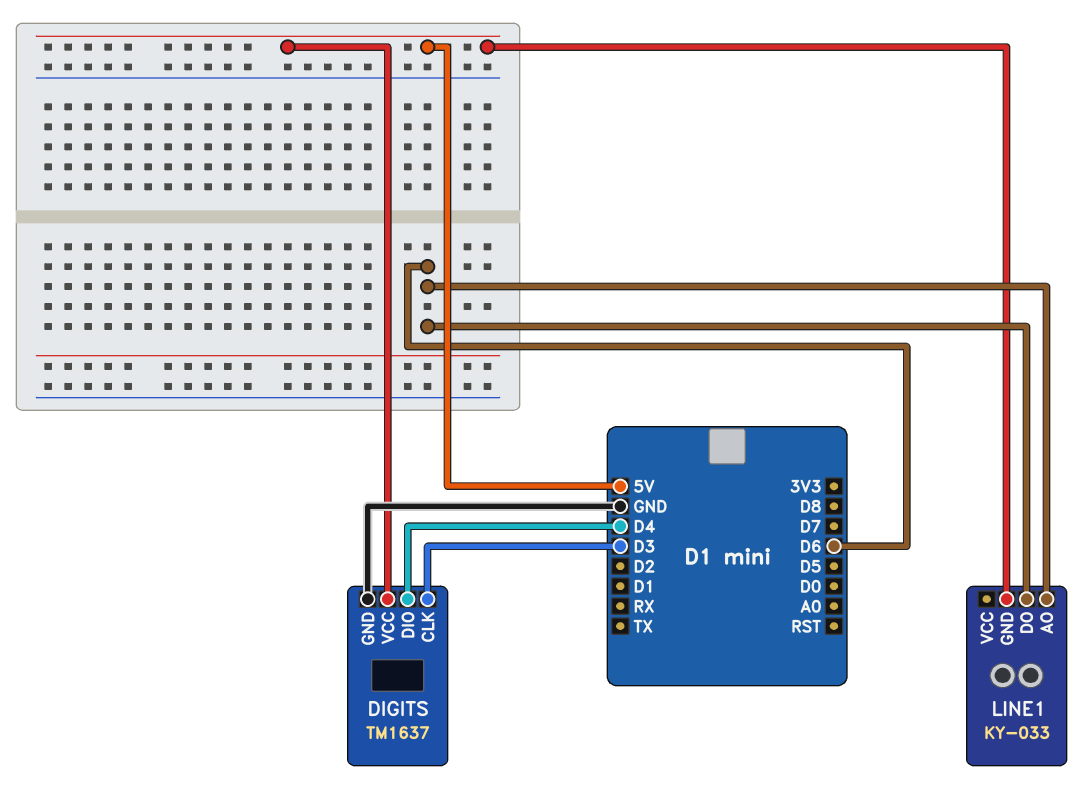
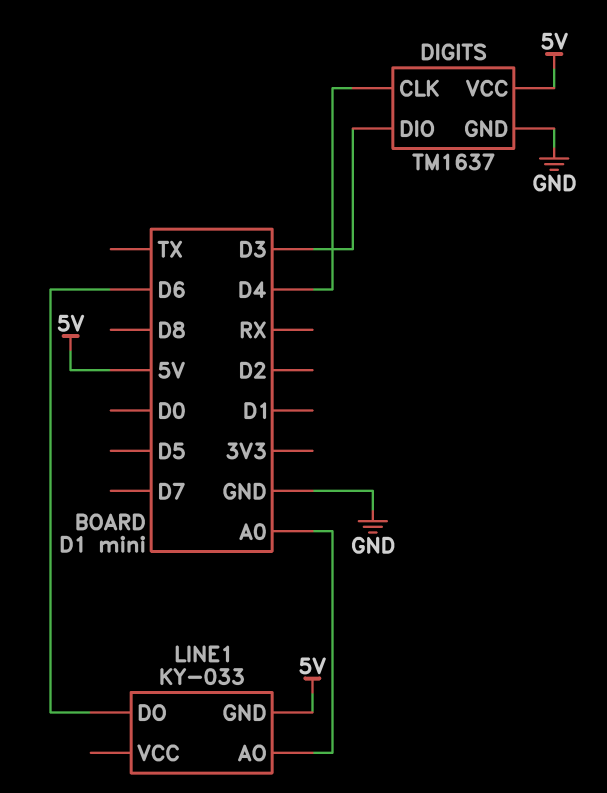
DIGITS pin CLK: D3 -> D4
DIGITS pin DIO: D4 -> D3
LINE1 pin AO: D6 -> A0

